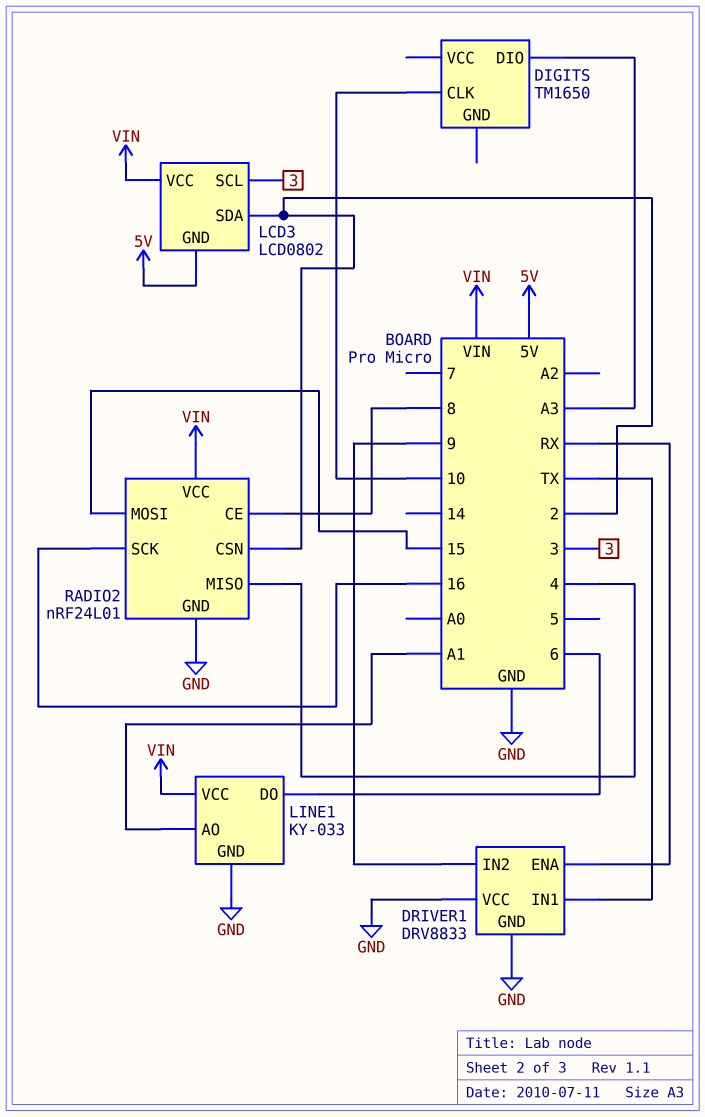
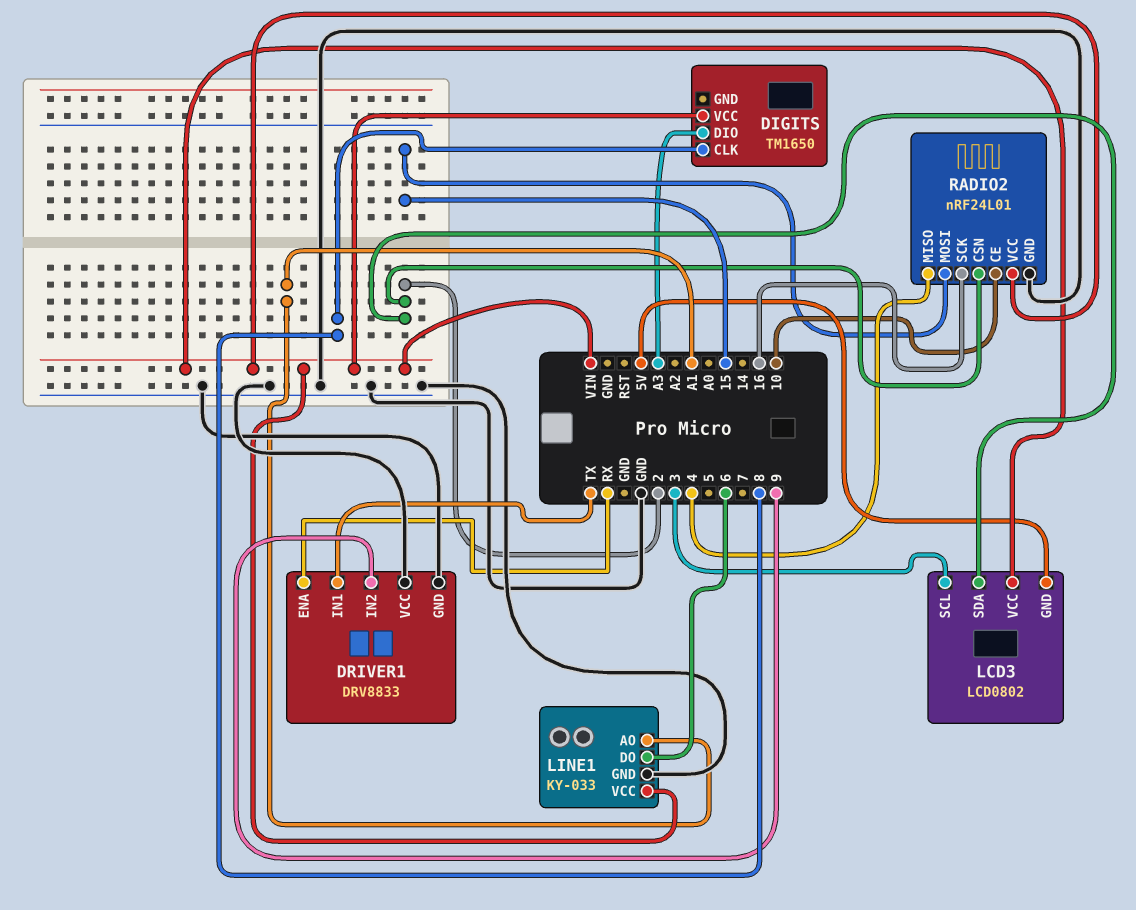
DIGITS pin CLK: 10 -> 8
DIGITS pin VCC: none -> VIN
RADIO2 pin CE: 8 -> 10

